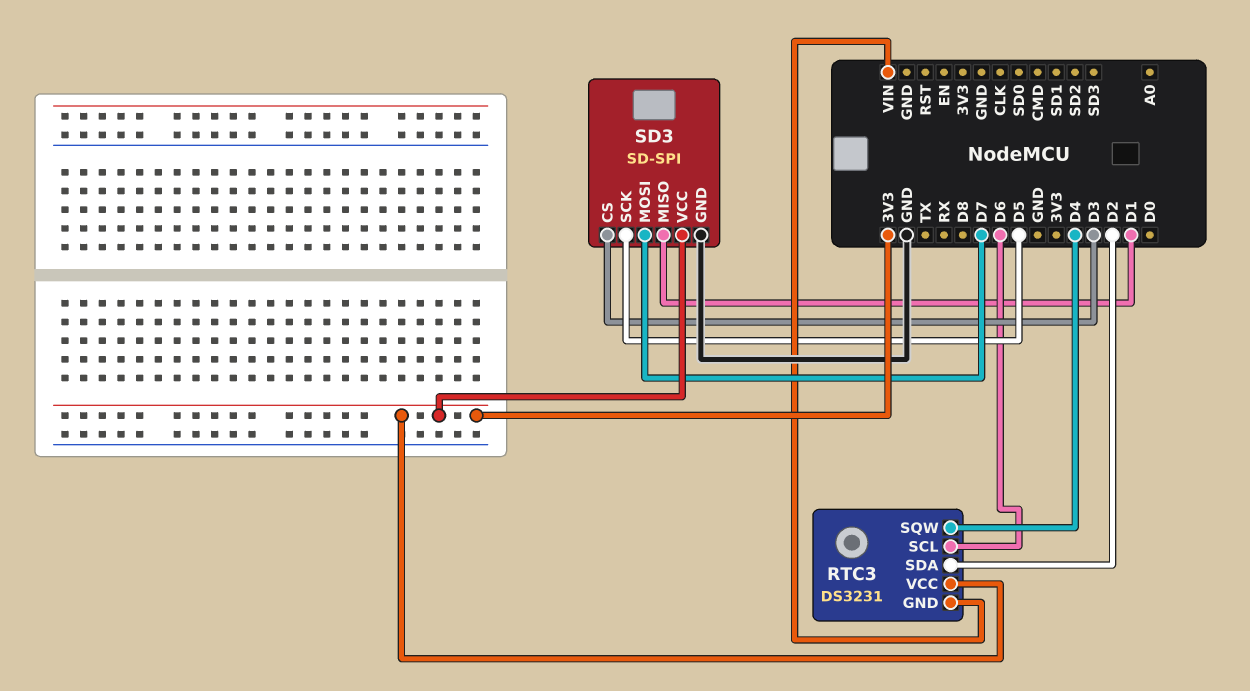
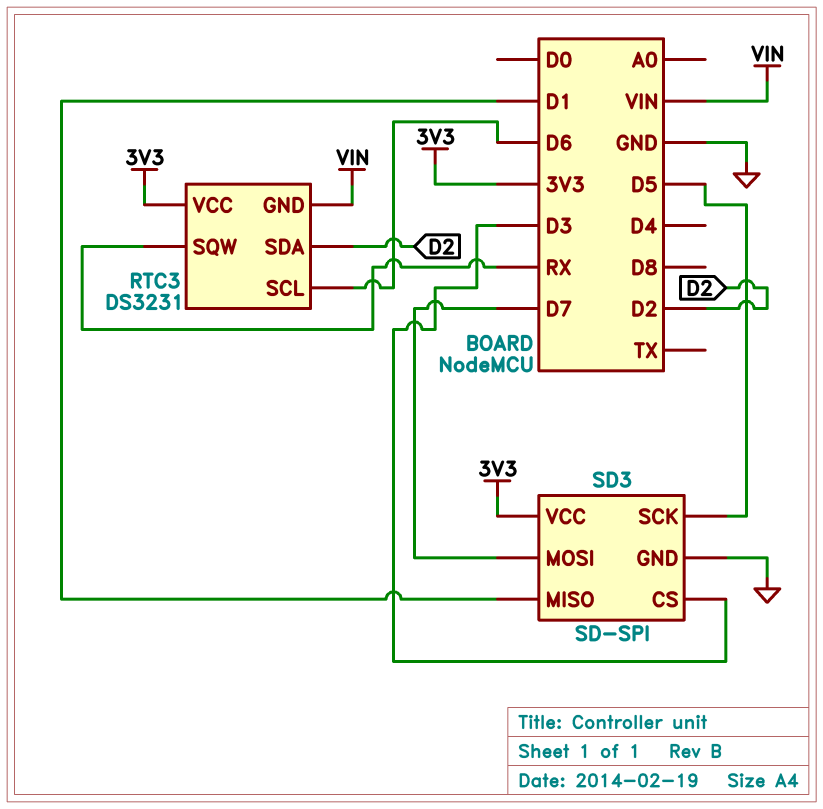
RTC3 pin SQW: D4 -> RX

